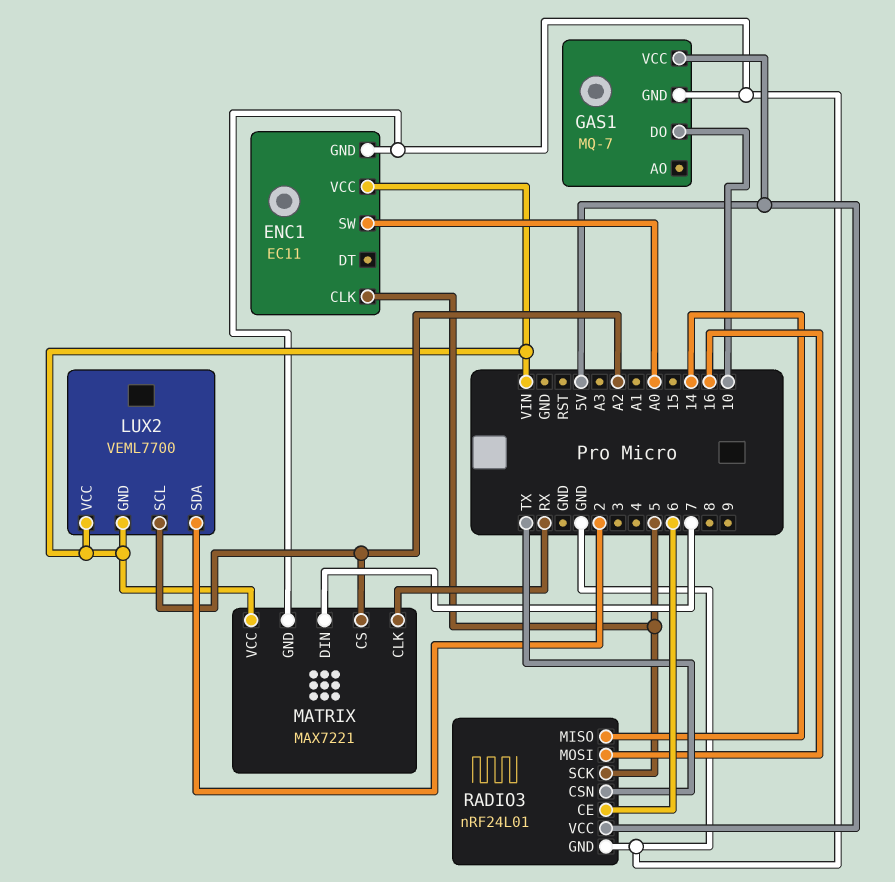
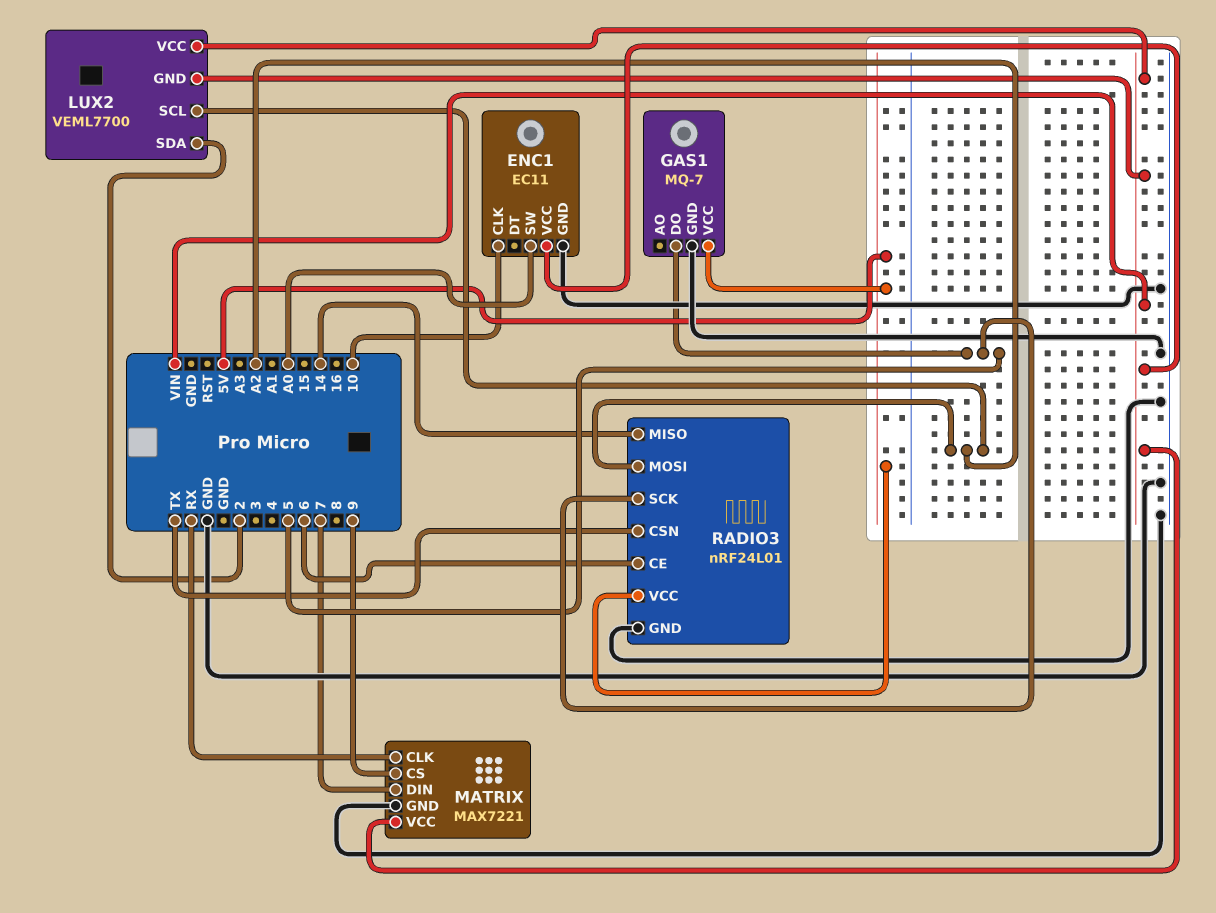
ENC1 pin CLK: 5 -> 10
GAS1 pin DO: 10 -> 5
MATRIX pin CS: A2 -> 9
RADIO3 pin MOSI: 16 -> A2

